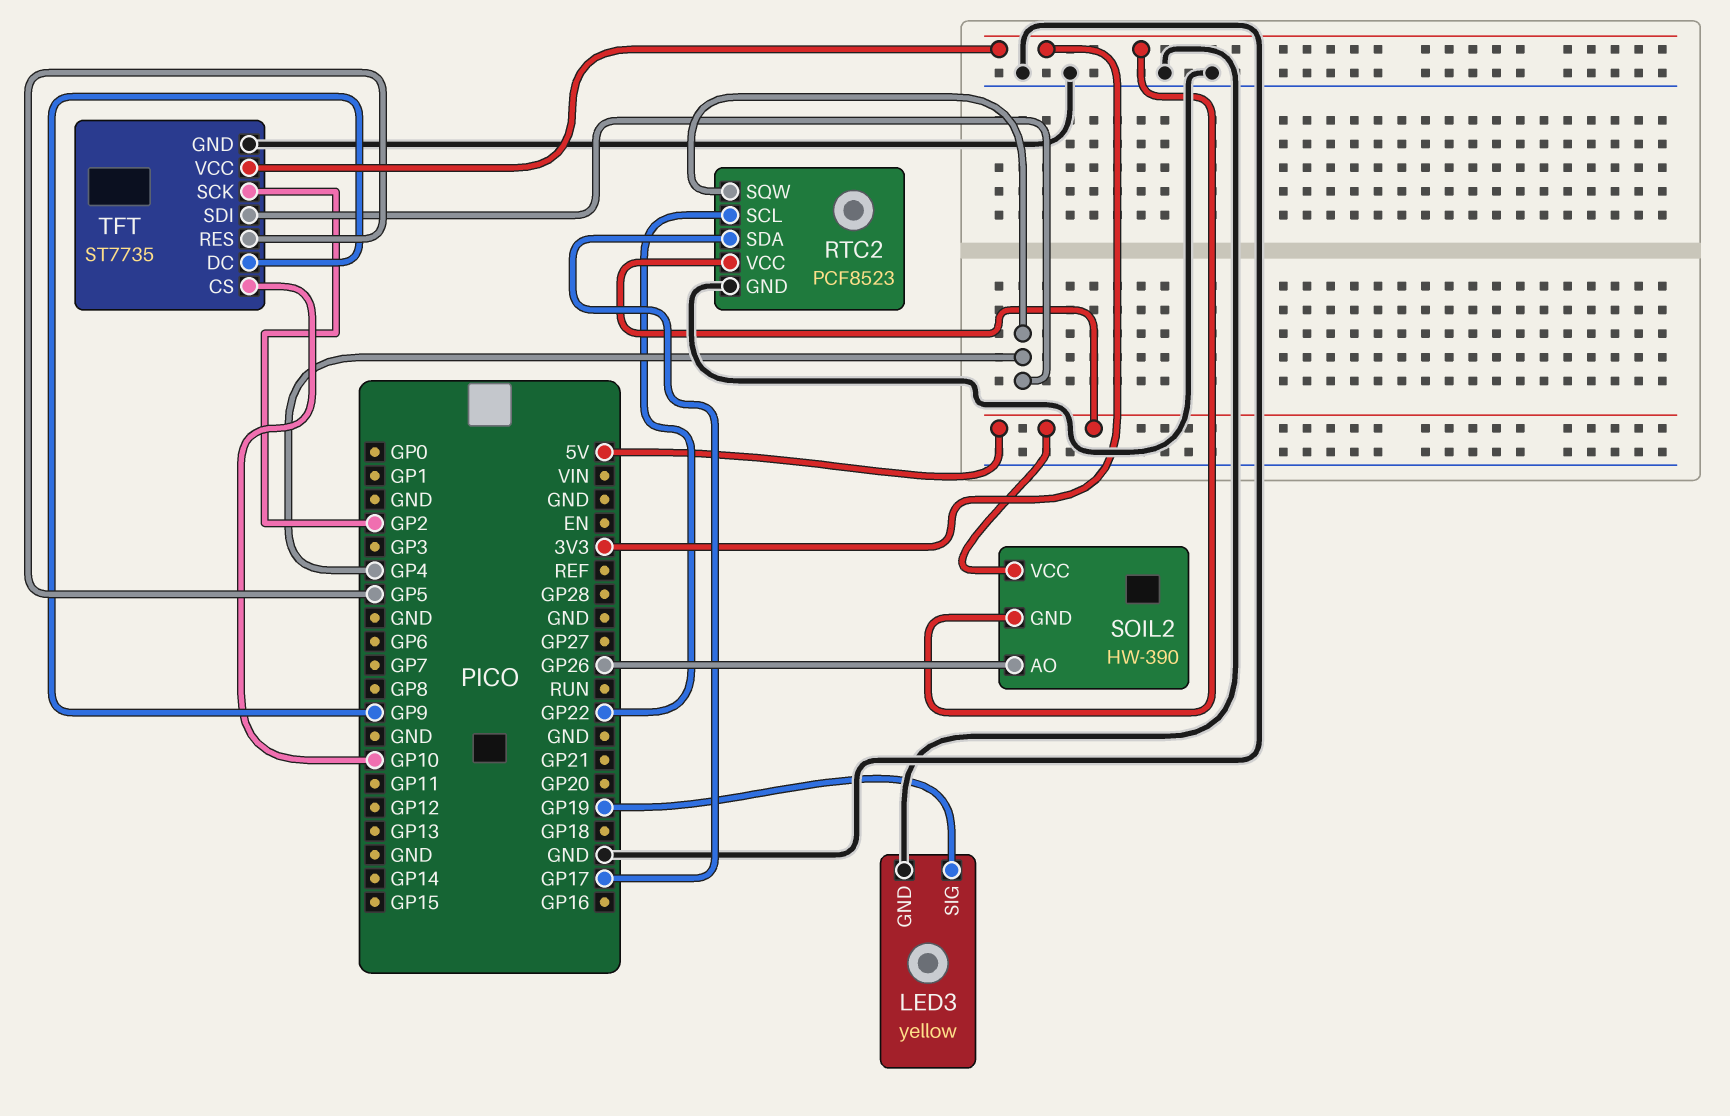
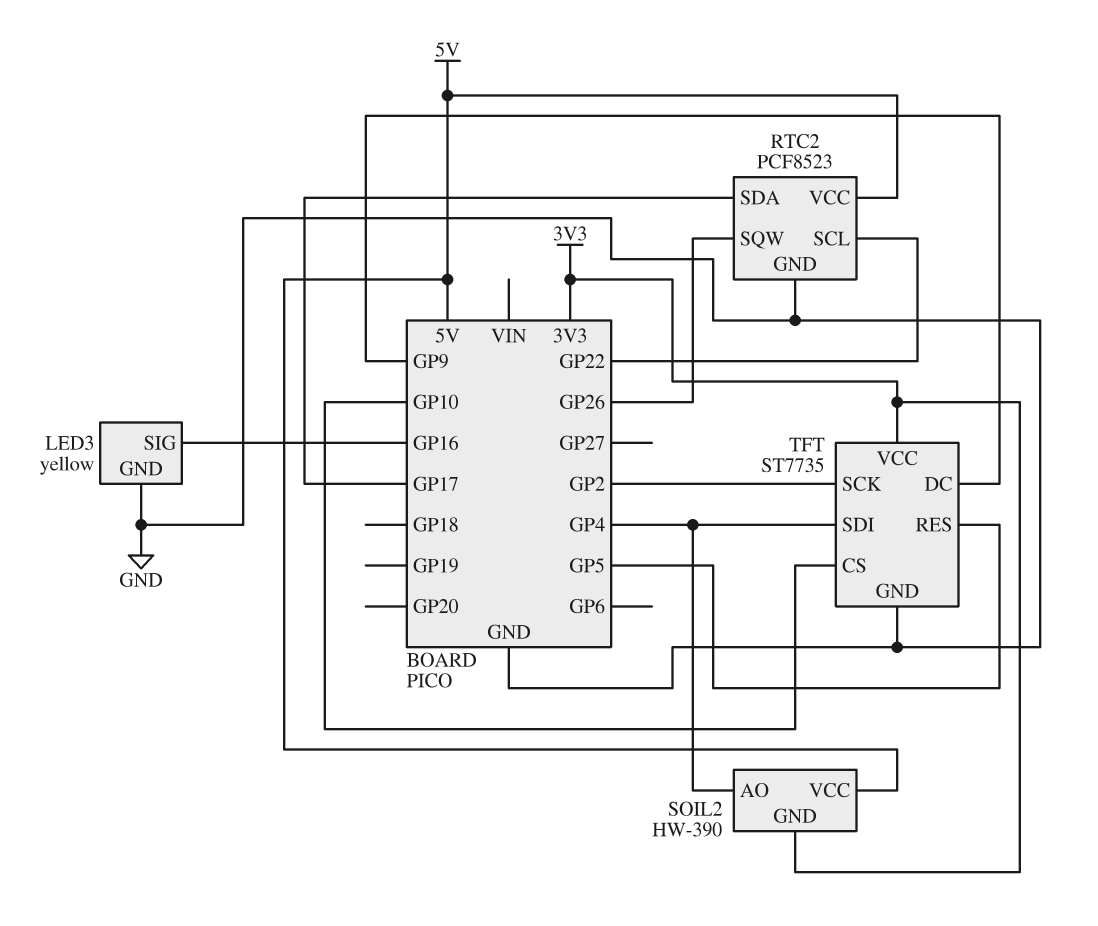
LED3 pin SIG: GP19 -> GP16
RTC2 pin SQW: GP4 -> GP26
SOIL2 pin AO: GP26 -> GP4

